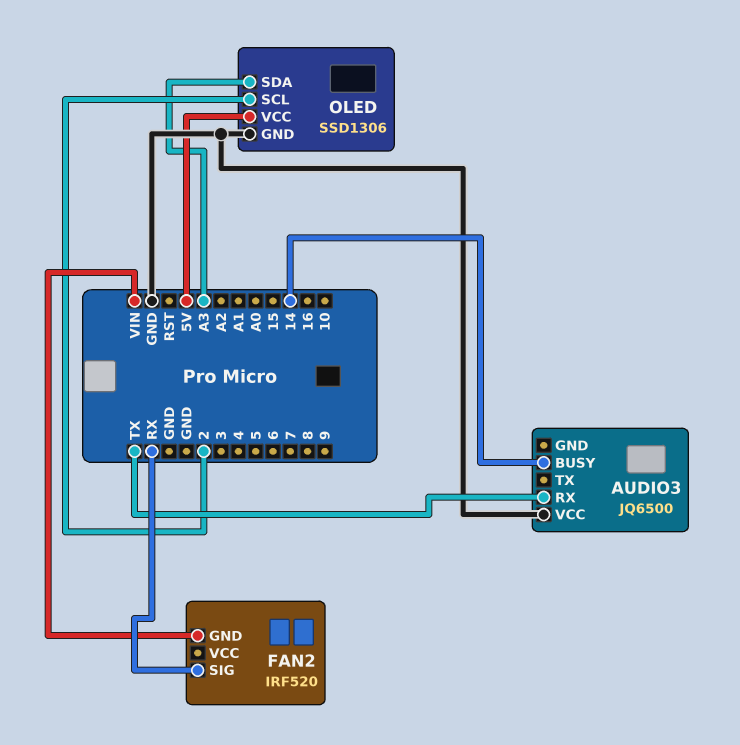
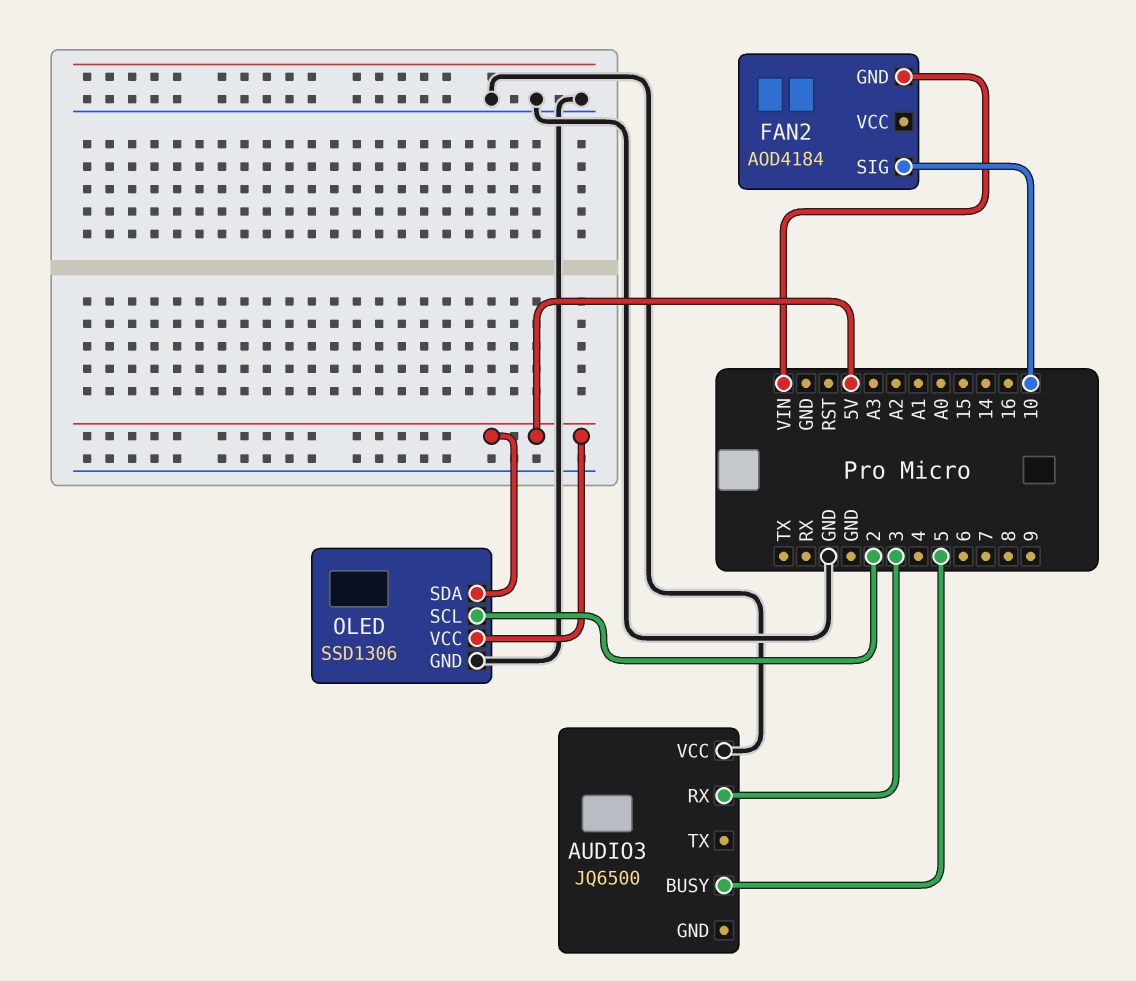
AUDIO3 pin BUSY: 14 -> 5
AUDIO3 pin RX: TX -> 3
FAN2: IRF520 -> AOD4184
FAN2 pin SIG: RX -> 10
OLED pin SDA: A3 -> 5V

